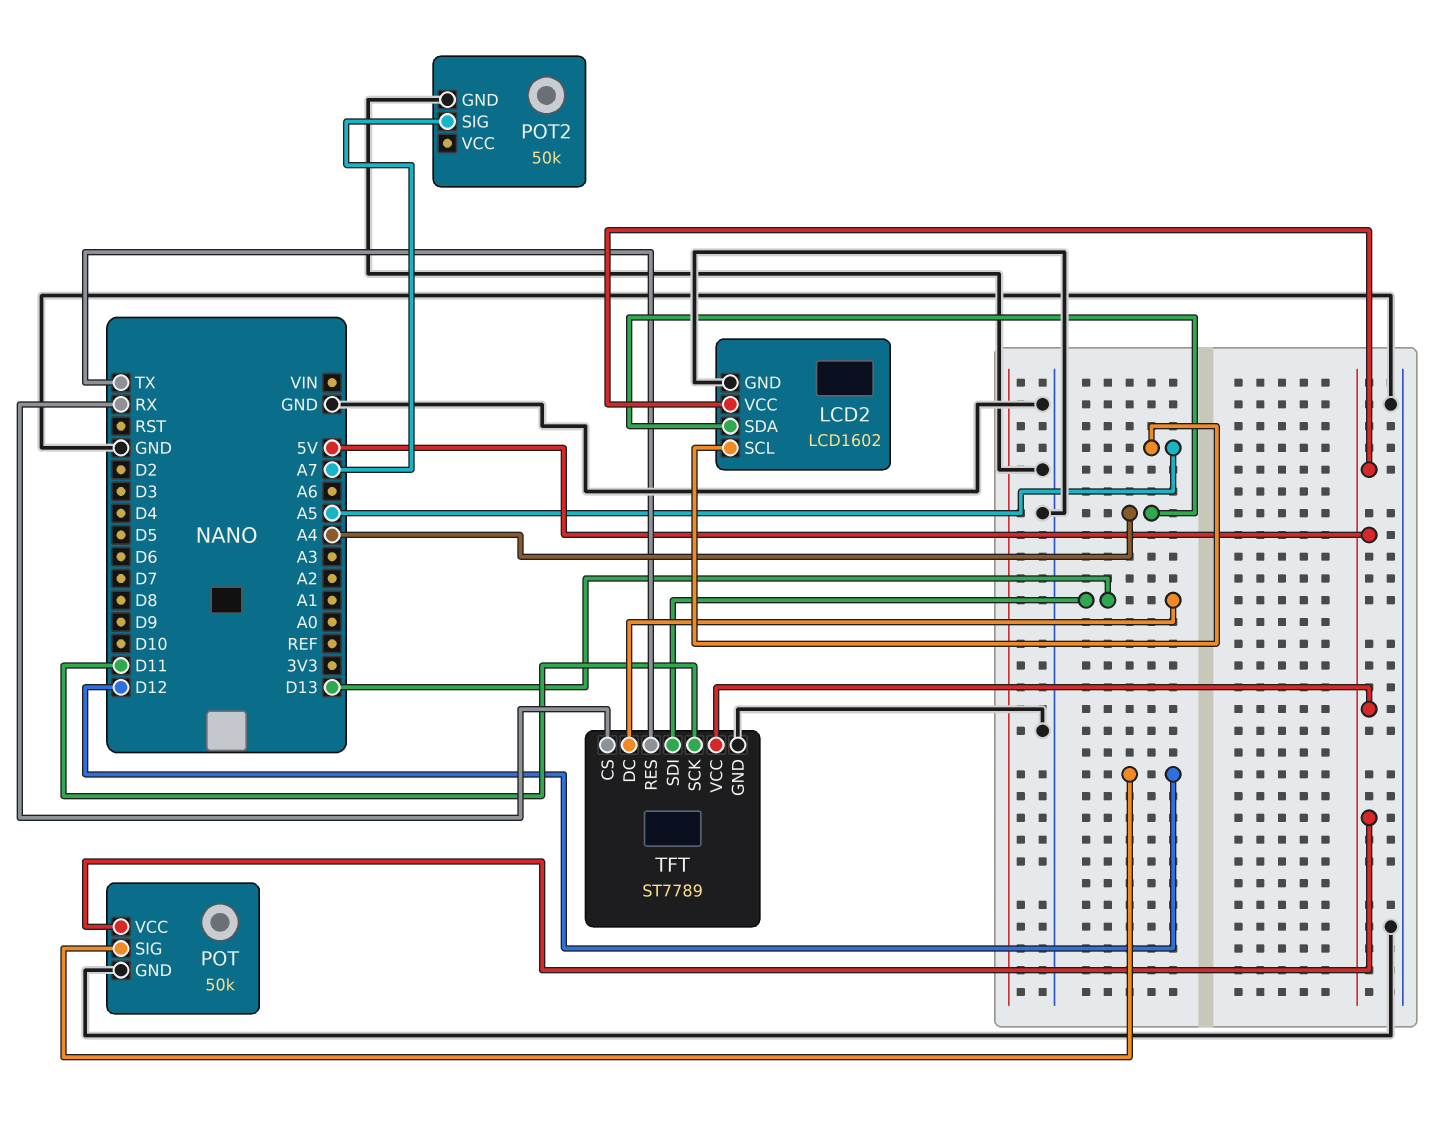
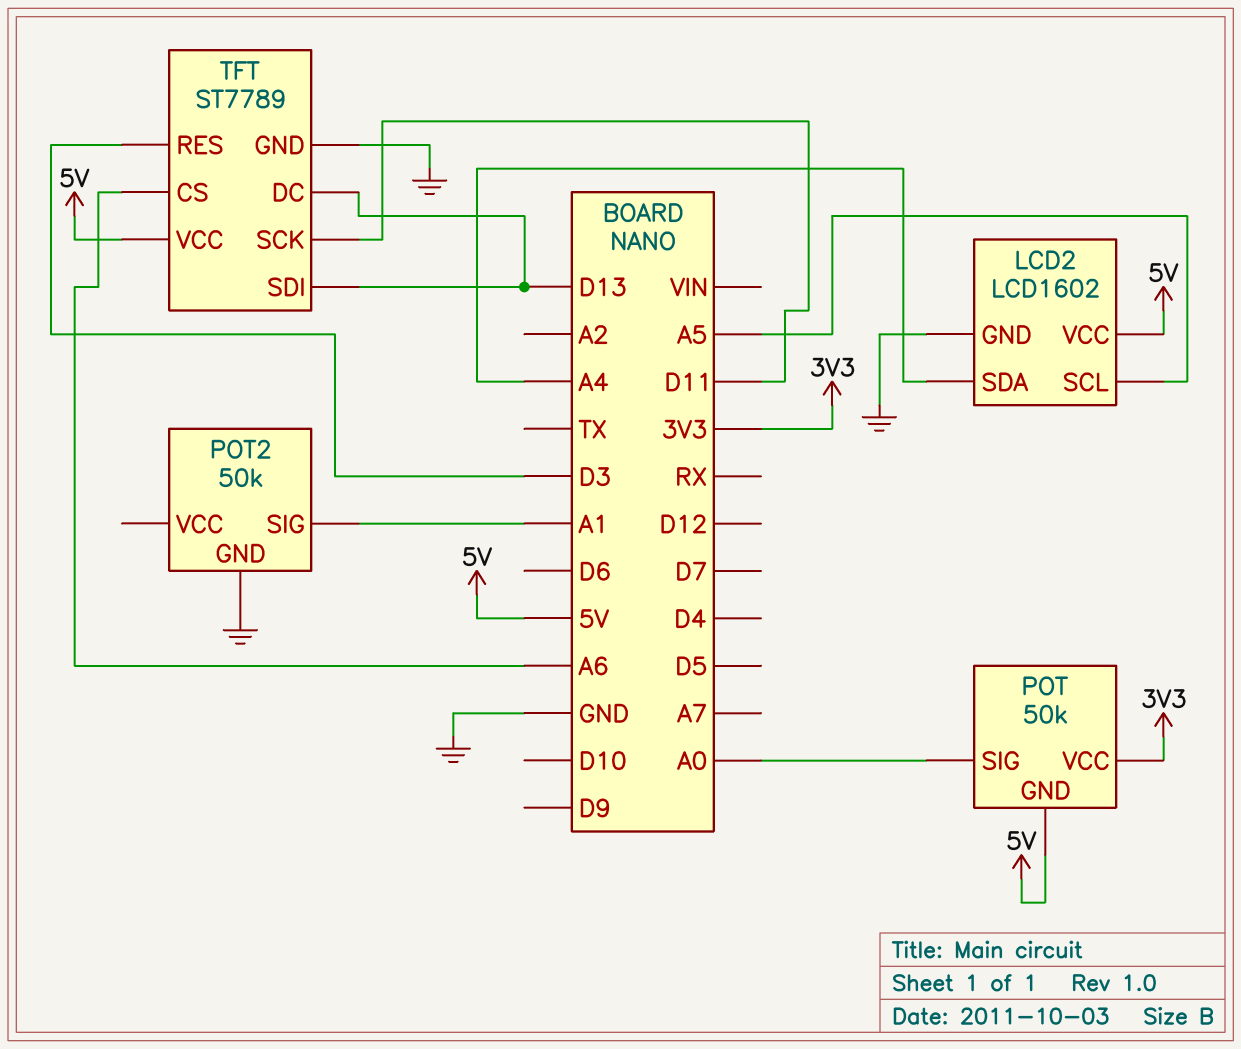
POT pin GND: GND -> 5V
POT pin SIG: D12 -> A0
POT pin VCC: 5V -> 3V3
POT2 pin SIG: A7 -> A1
TFT pin CS: RX -> A6
TFT pin RES: TX -> D3

